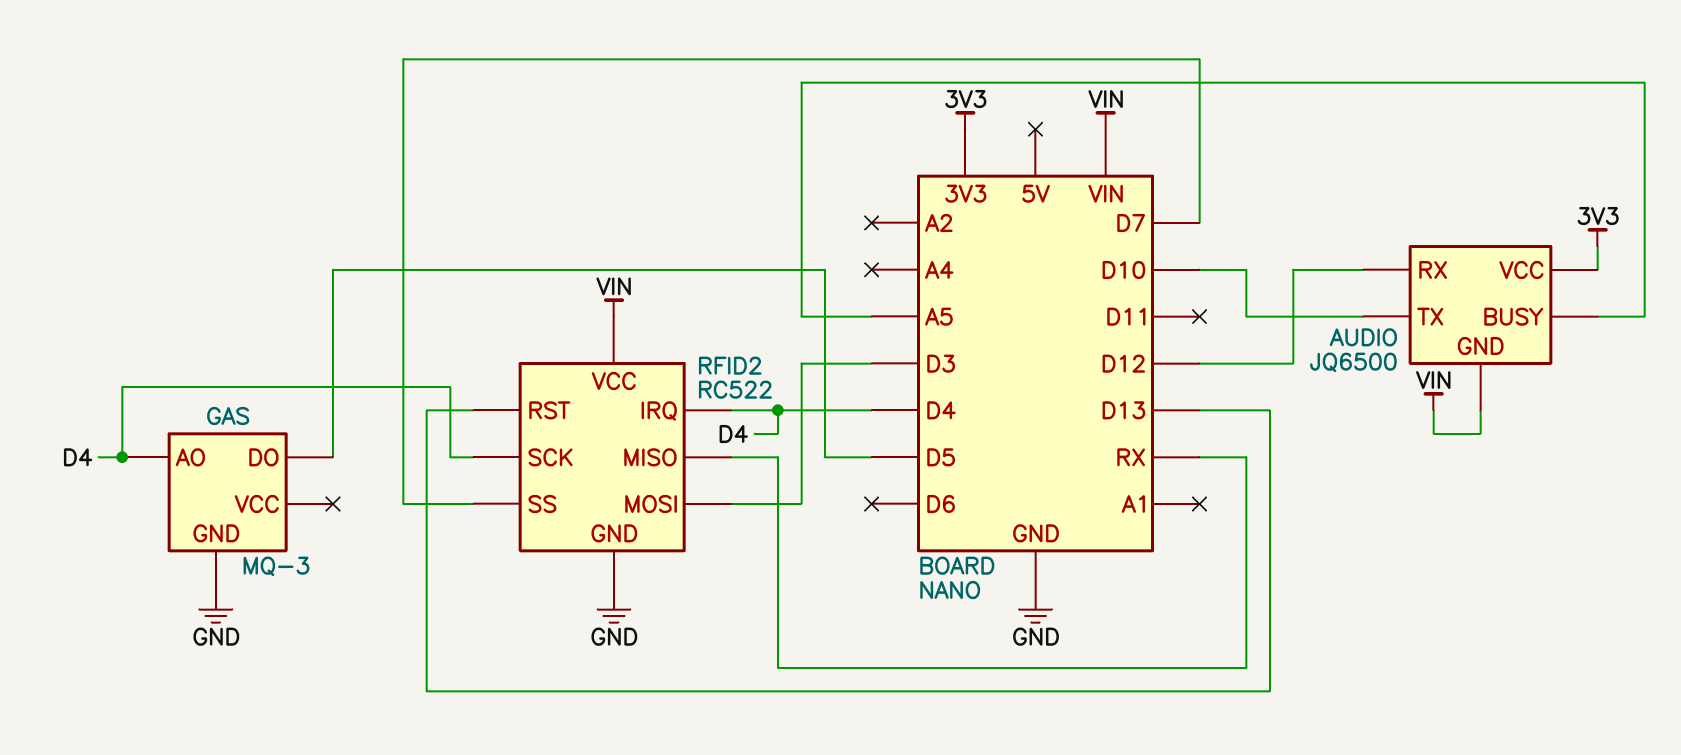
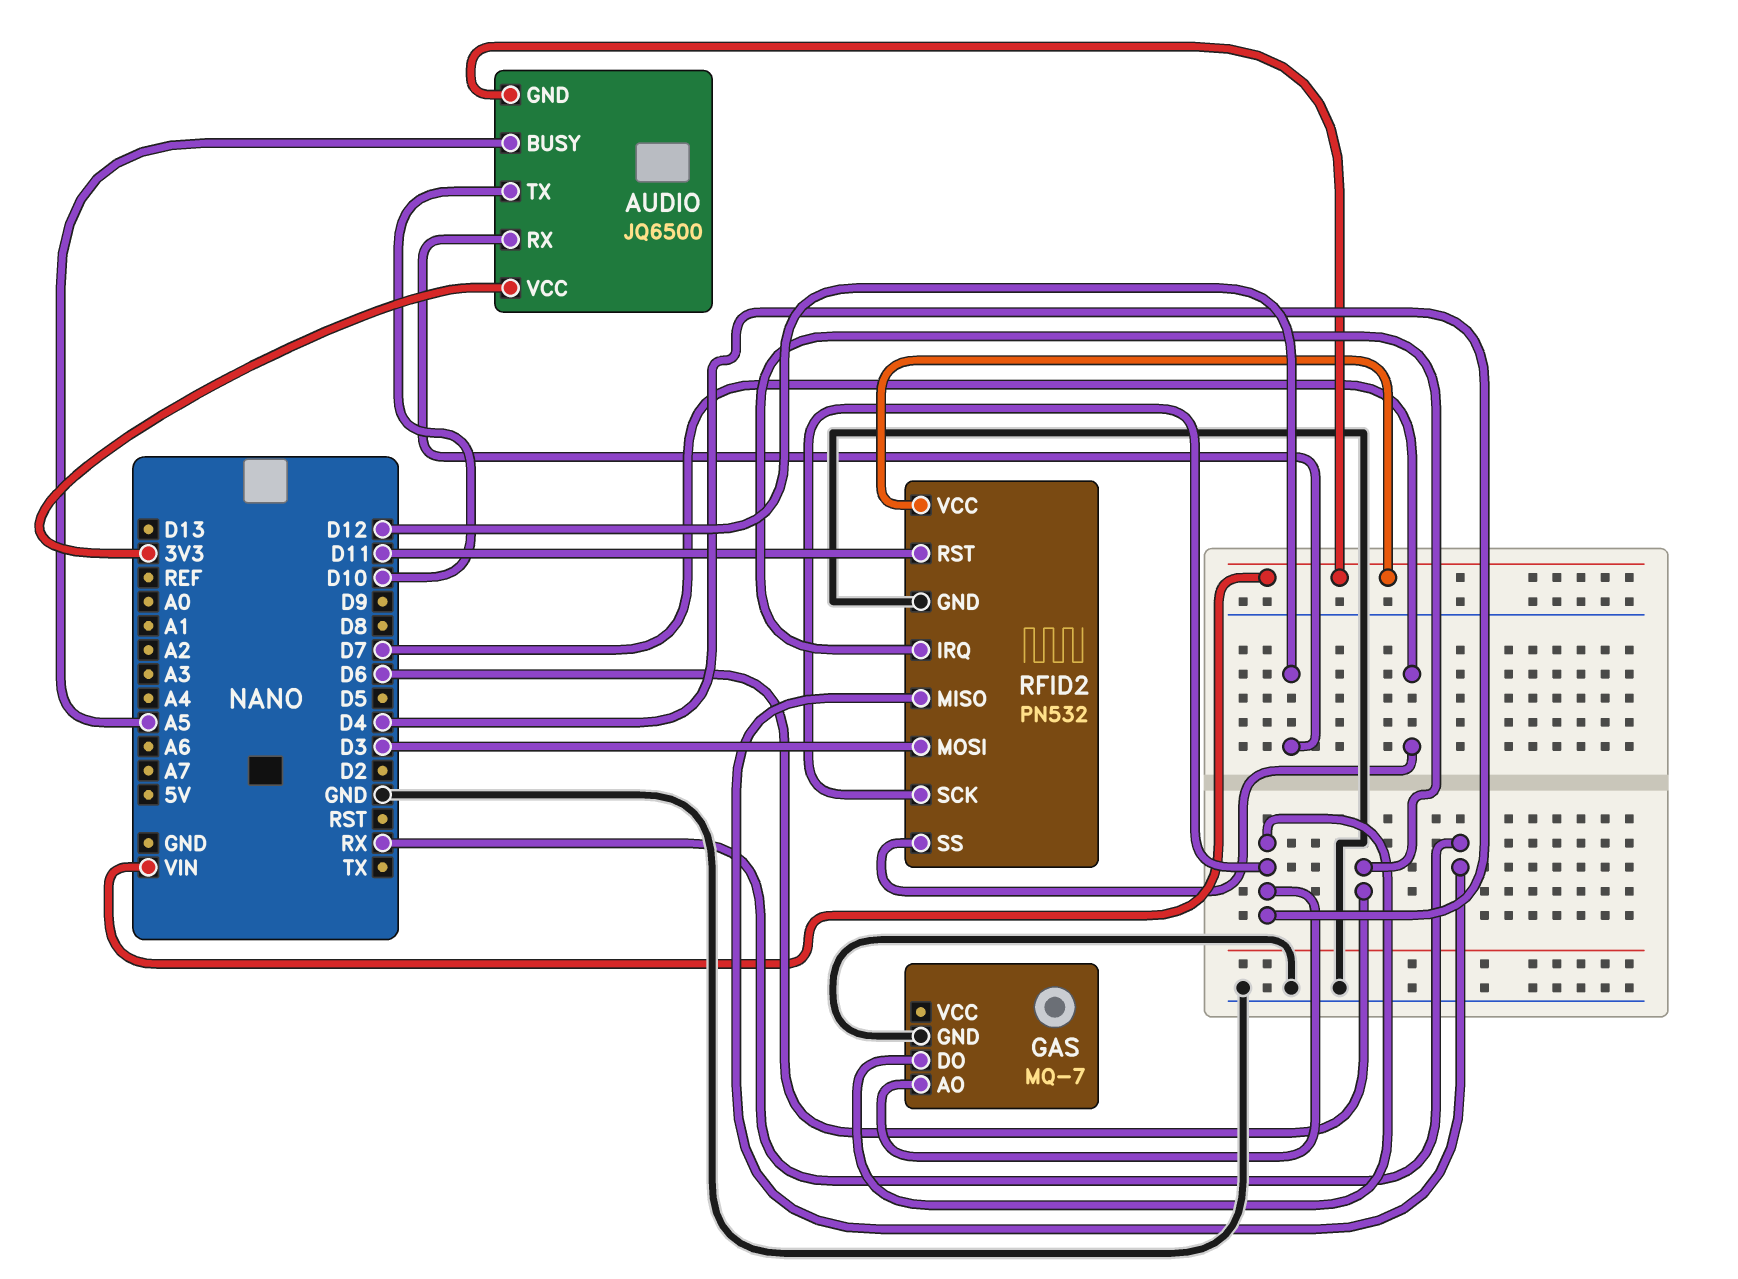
GAS: MQ-3 -> MQ-7
GAS pin DO: D5 -> D4
RFID2: RC522 -> PN532
RFID2 pin IRQ: D4 -> D6
RFID2 pin RST: D13 -> D11

